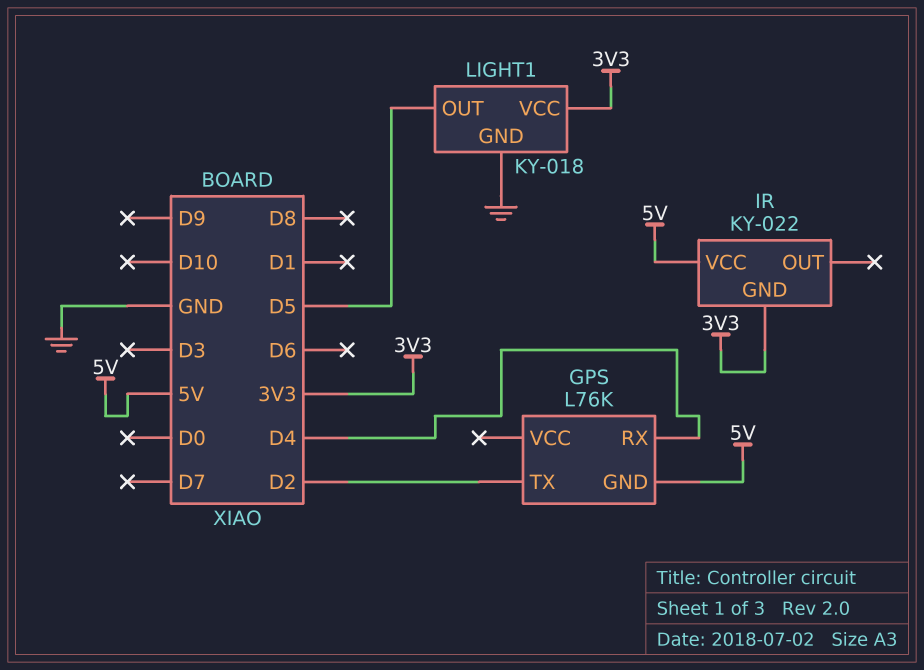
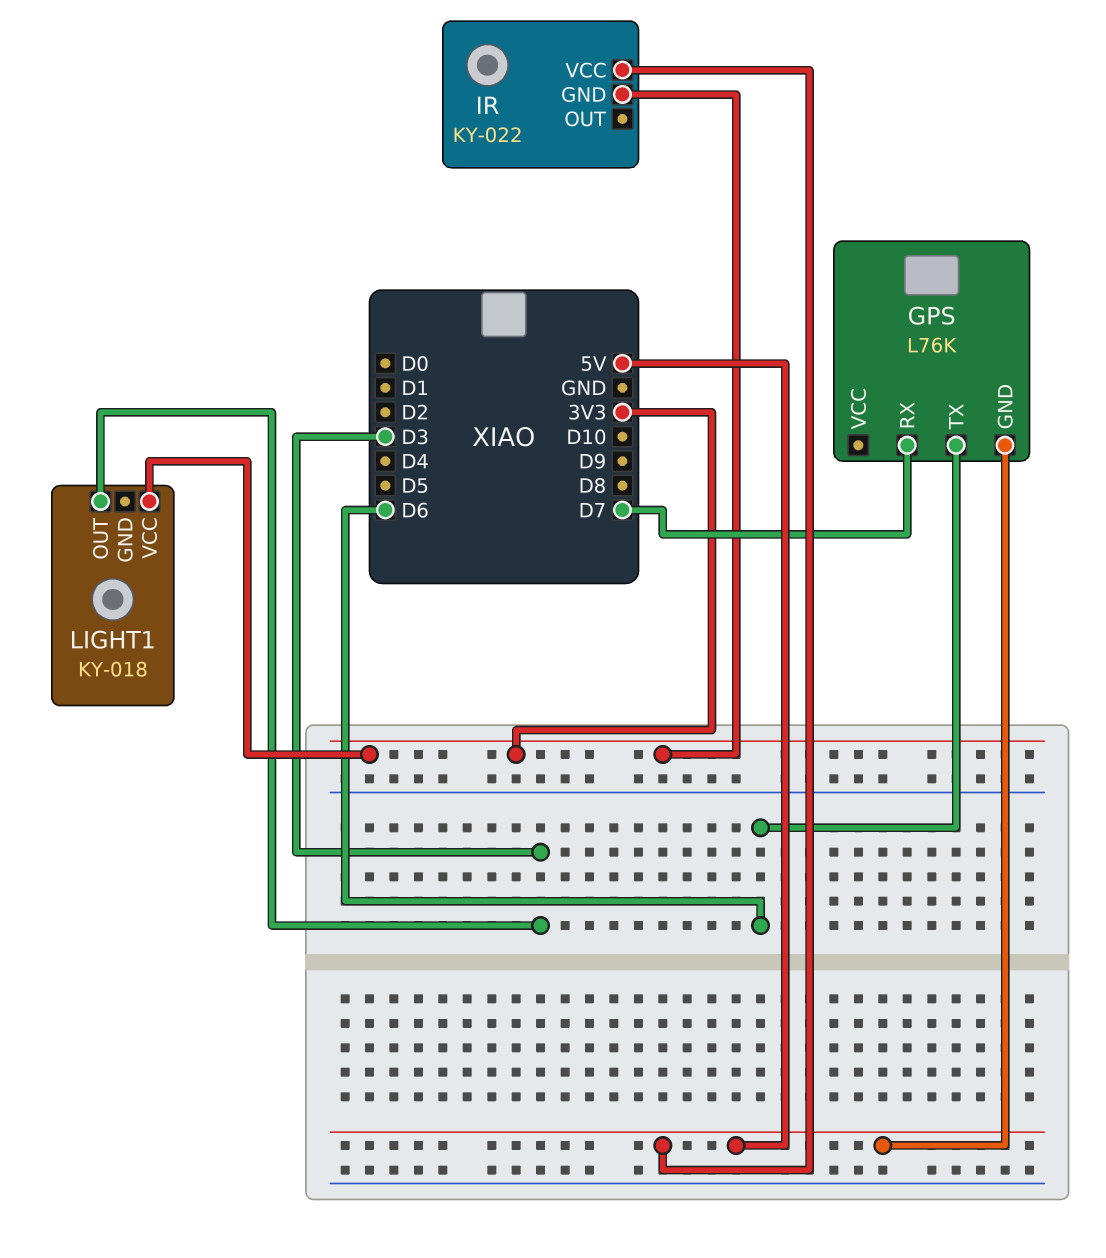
GPS pin RX: D4 -> D7
GPS pin TX: D2 -> D6
LIGHT1 pin GND: GND -> none
LIGHT1 pin OUT: D5 -> D3

